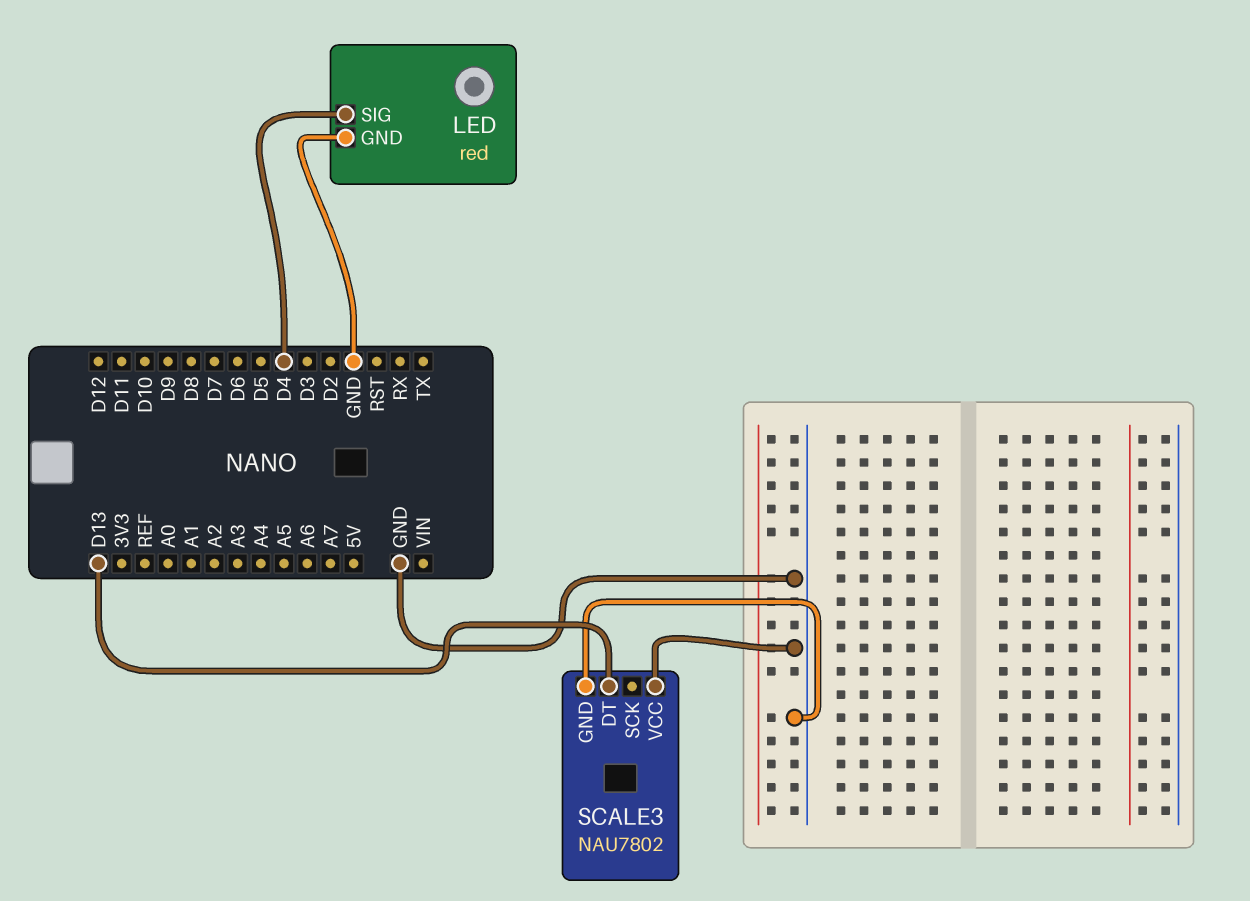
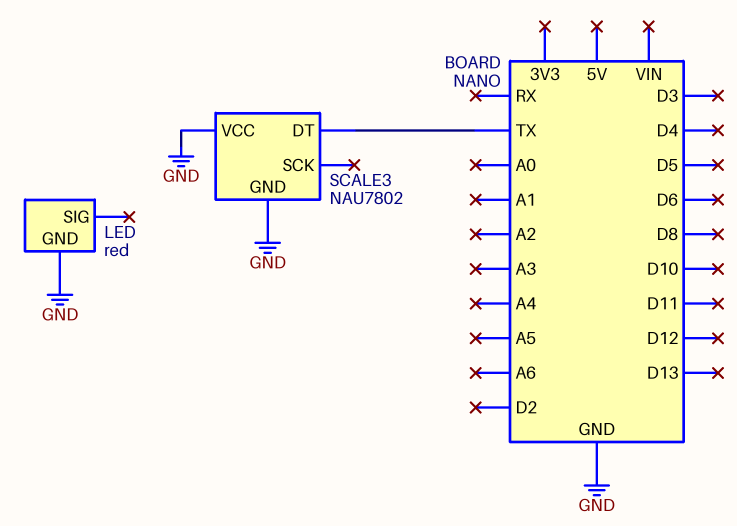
LED pin SIG: D4 -> none
SCALE3 pin DT: D13 -> TX

